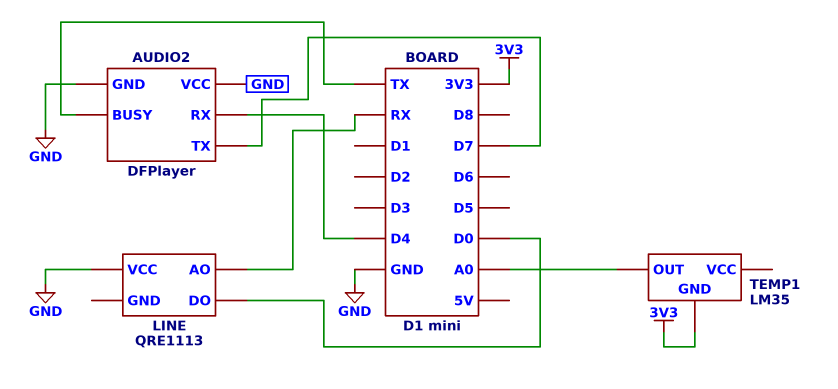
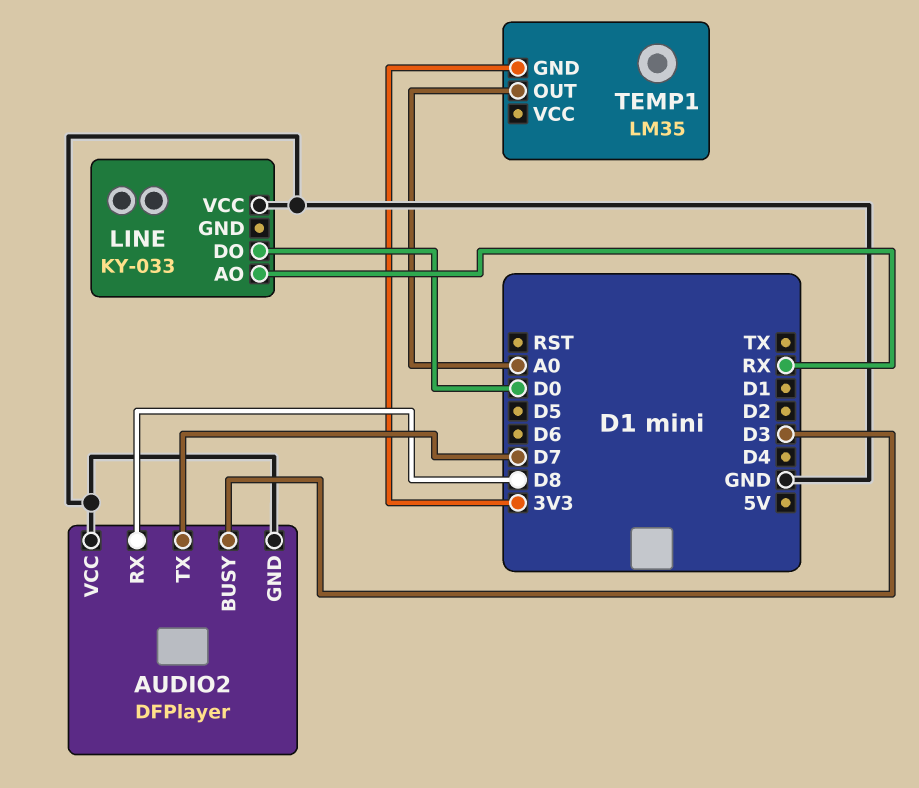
AUDIO2 pin BUSY: TX -> D3
AUDIO2 pin RX: D4 -> D8
LINE: QRE1113 -> KY-033

